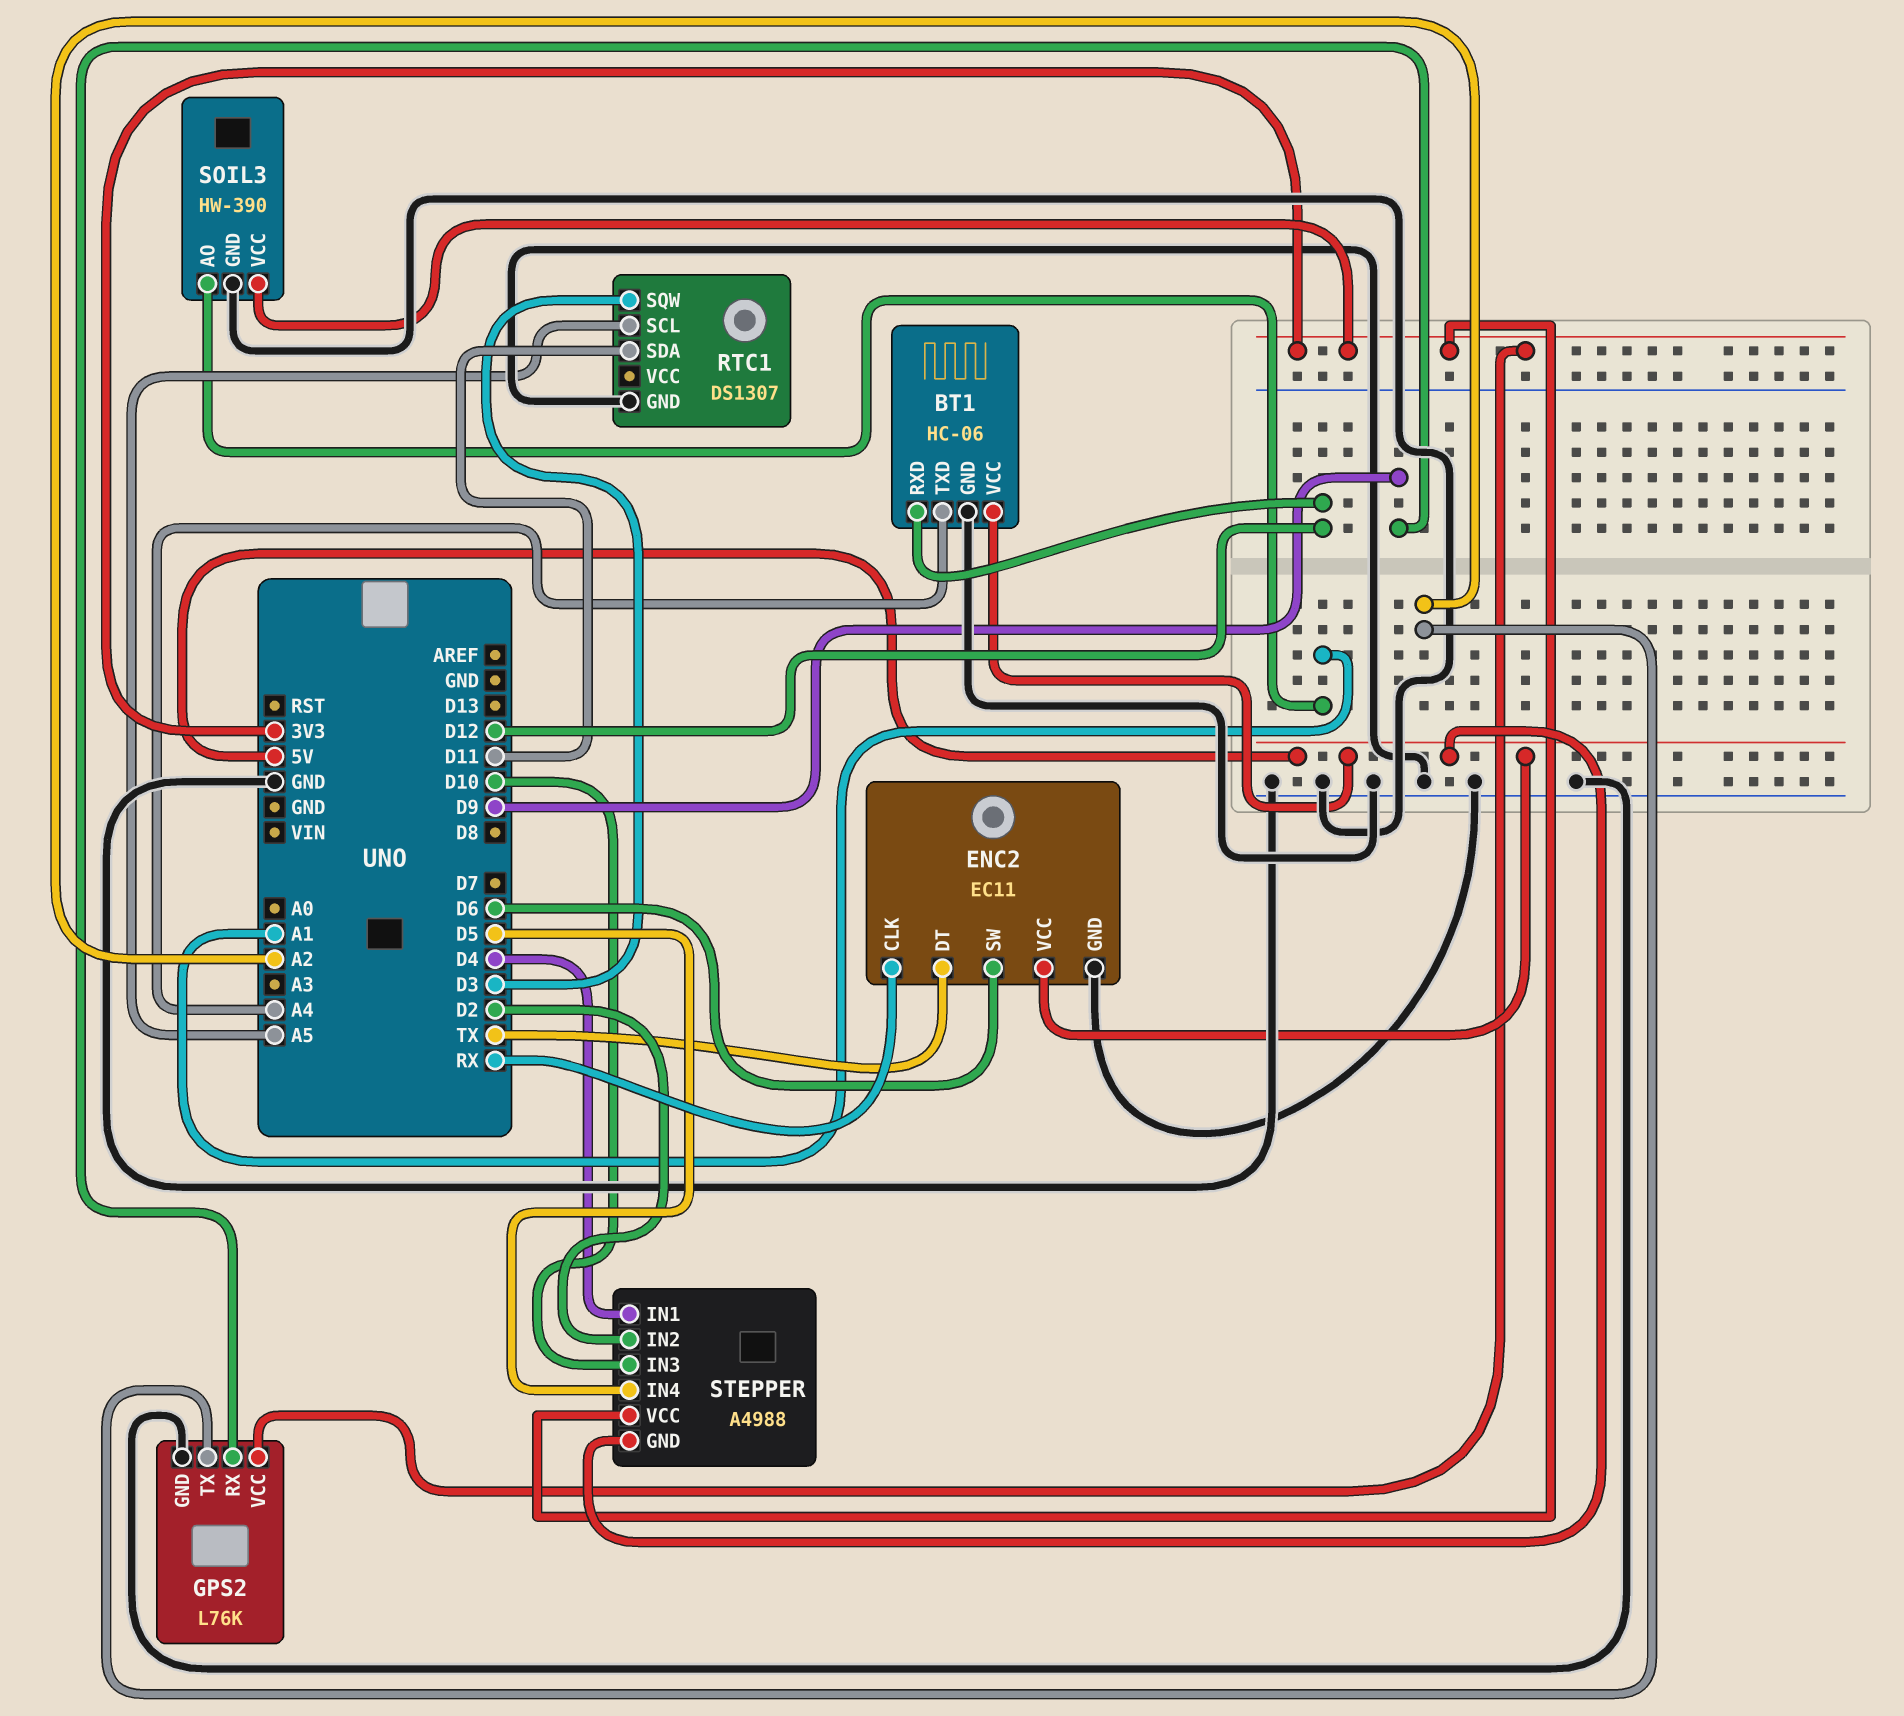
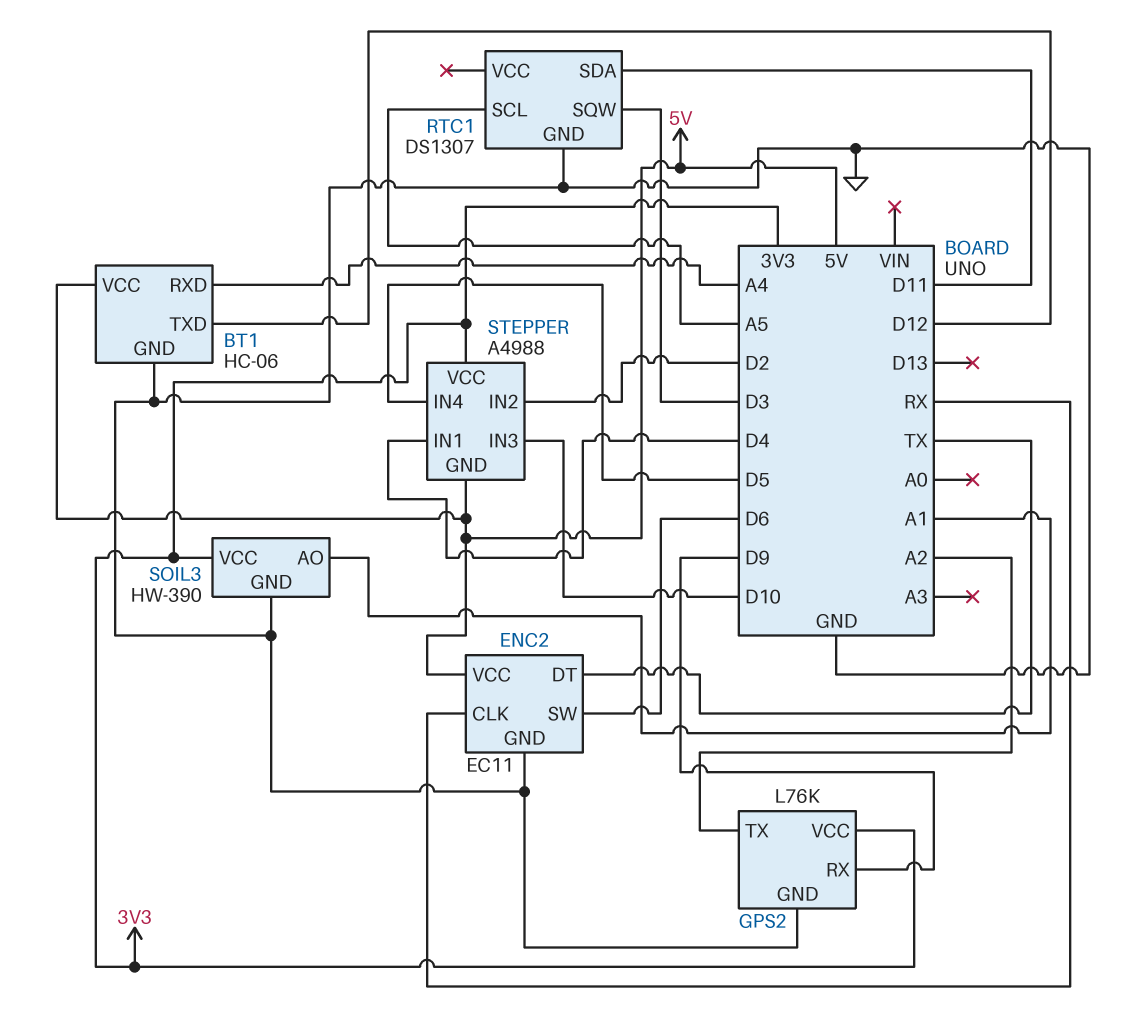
BT1 pin RXD: D12 -> A4
BT1 pin TXD: A4 -> D12

